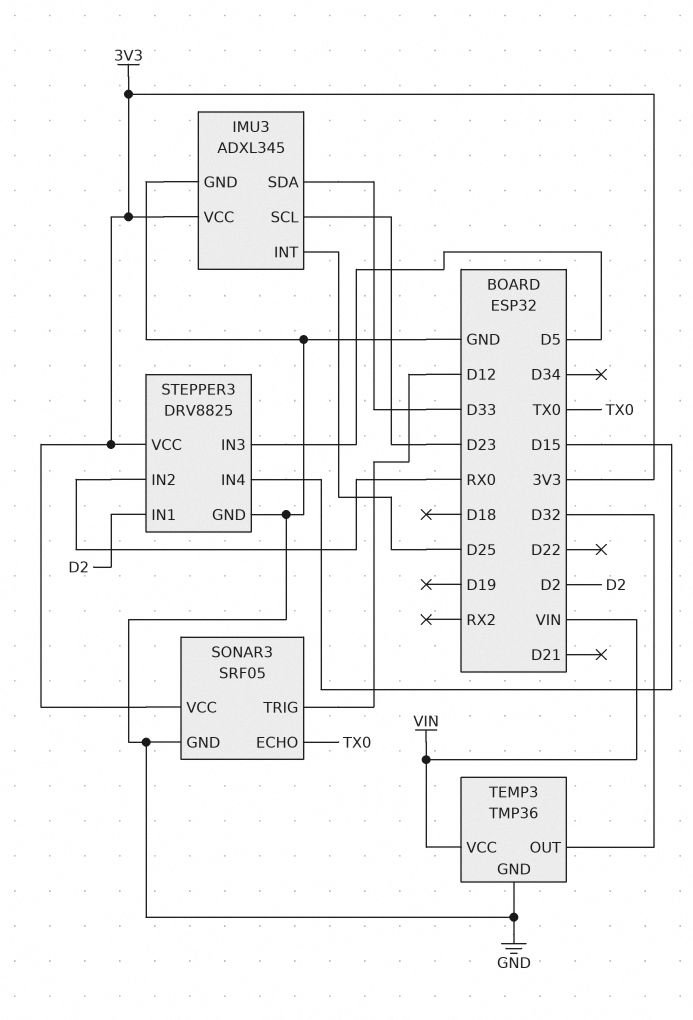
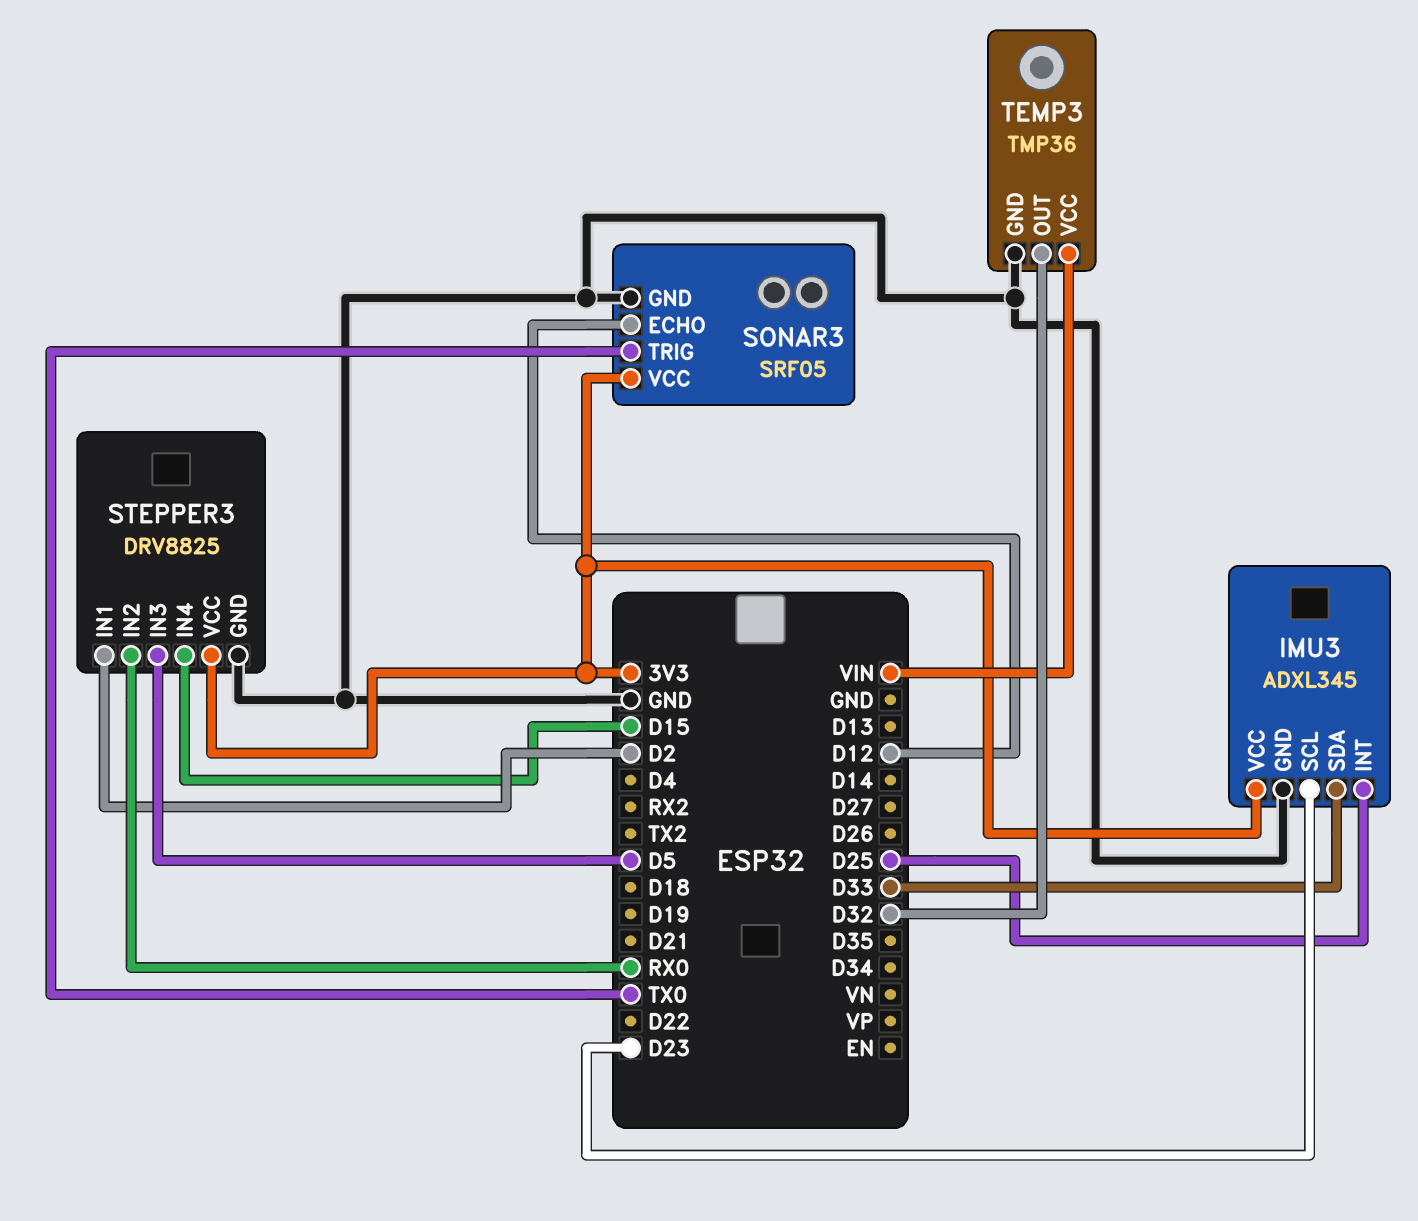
SONAR3 pin ECHO: TX0 -> D12
SONAR3 pin TRIG: D12 -> TX0

